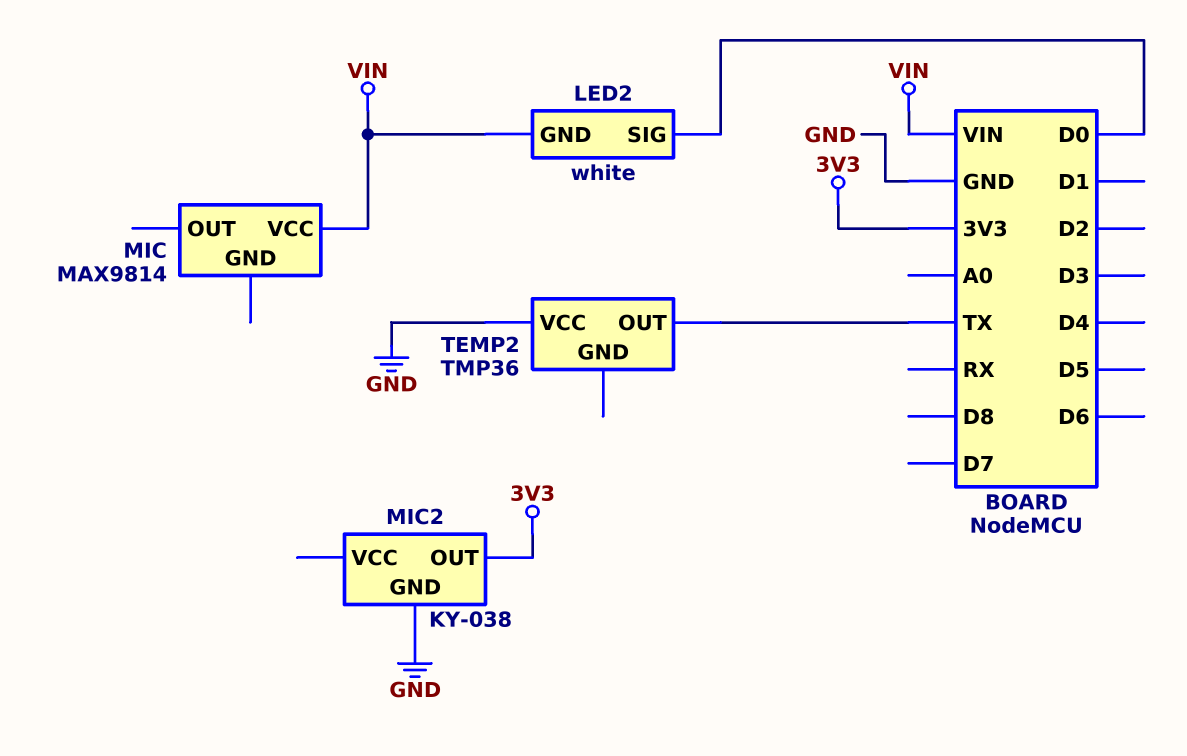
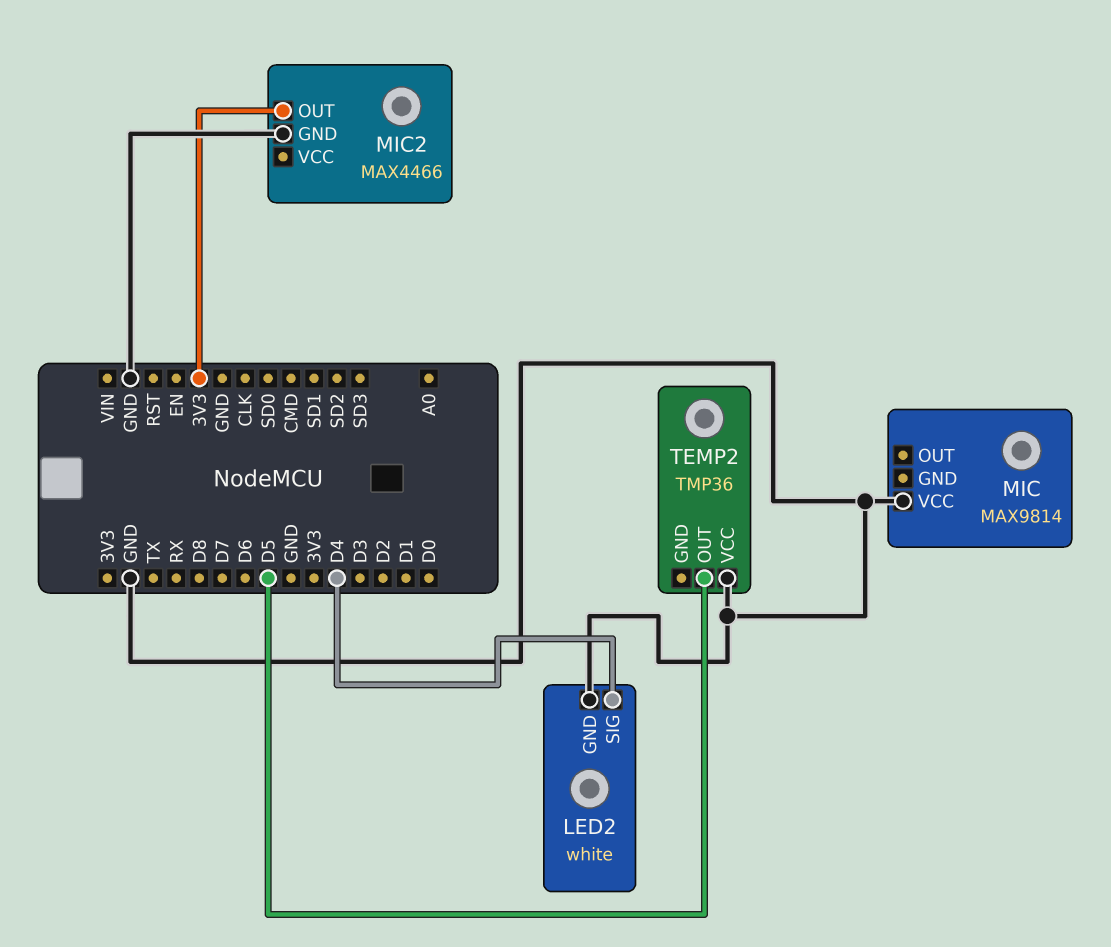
LED2 pin GND: VIN -> GND
LED2 pin SIG: D0 -> D4
MIC pin VCC: VIN -> GND
MIC2: KY-038 -> MAX4466
TEMP2 pin OUT: TX -> D5

